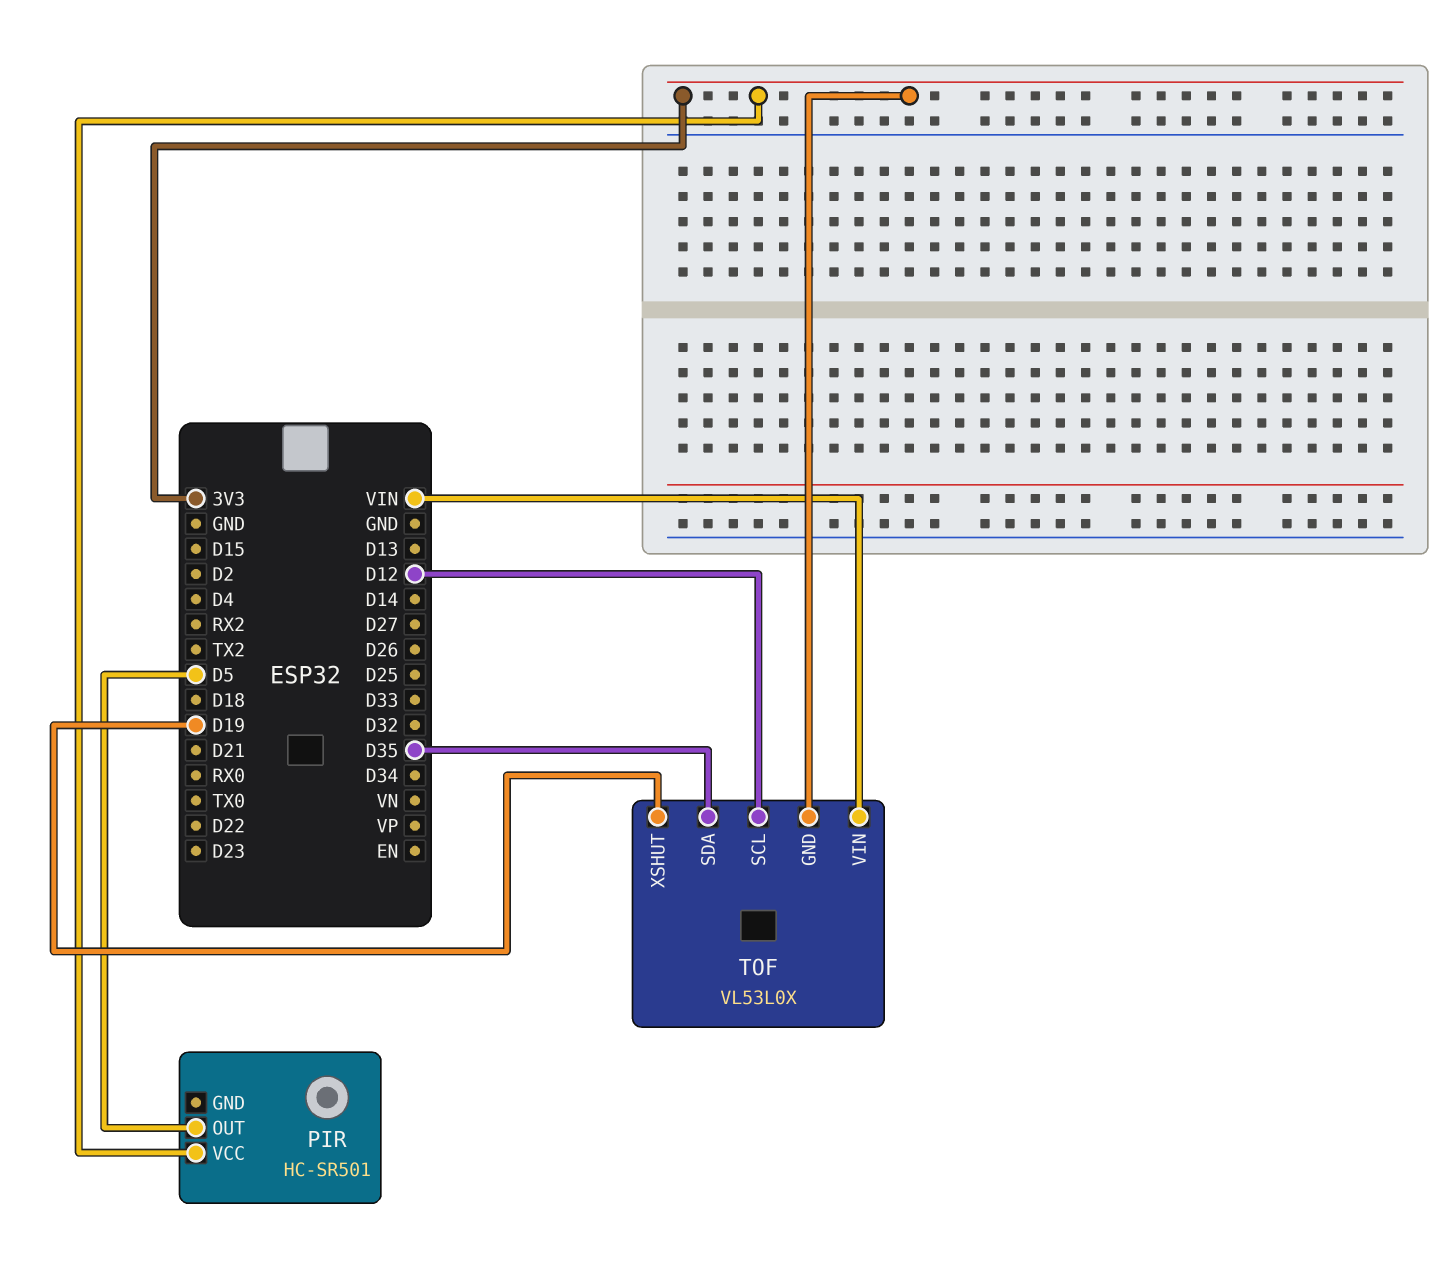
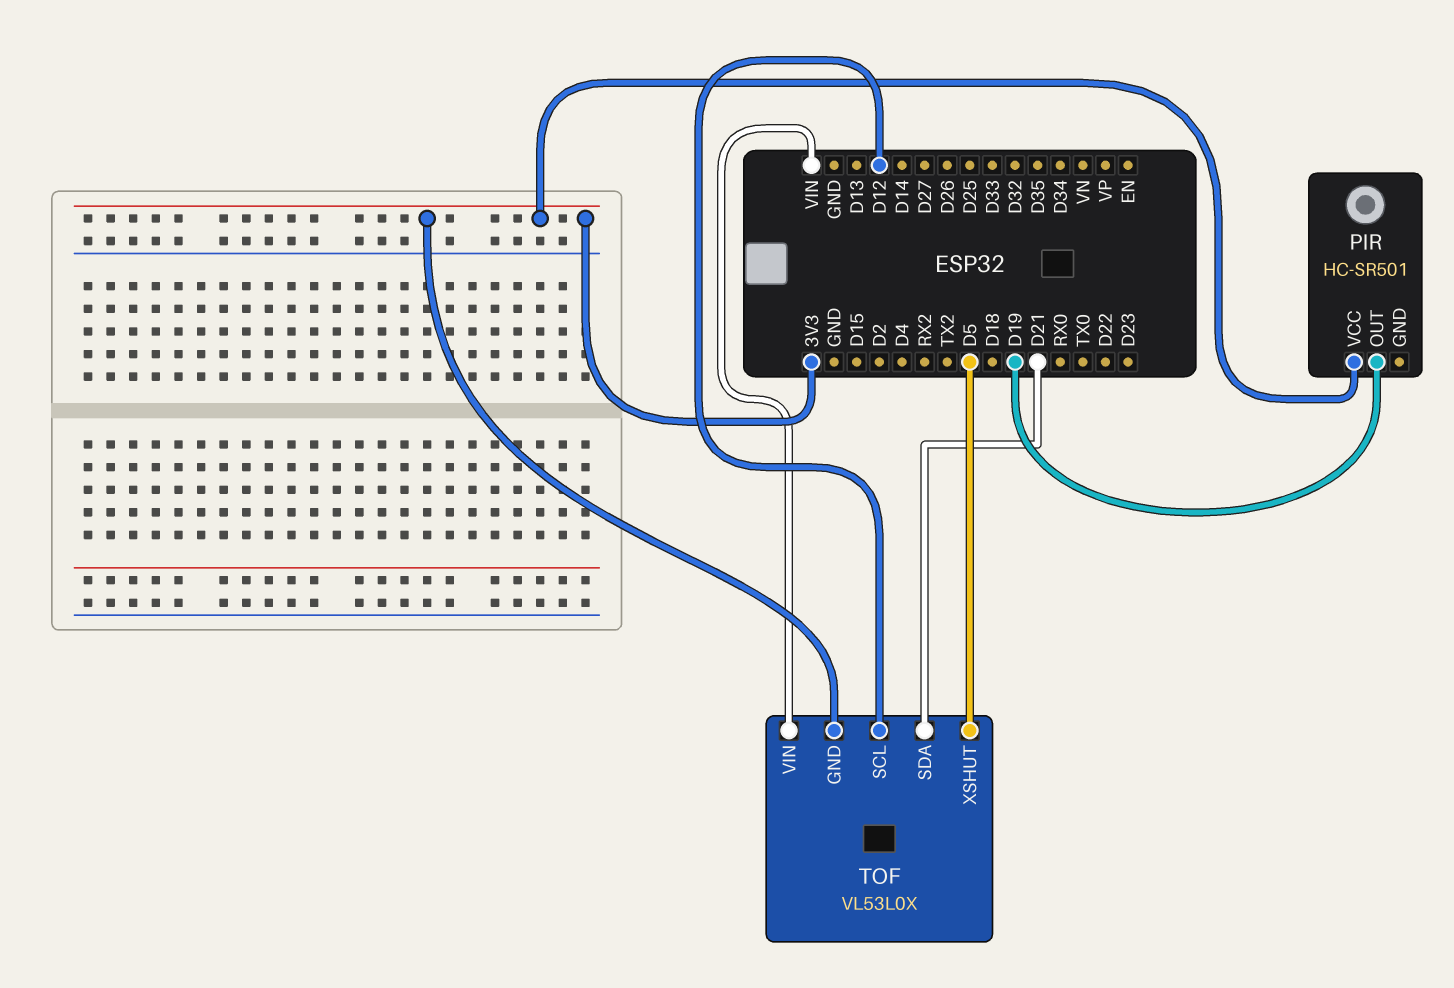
PIR pin OUT: D5 -> D19
TOF pin SDA: D35 -> D21
TOF pin XSHUT: D19 -> D5

